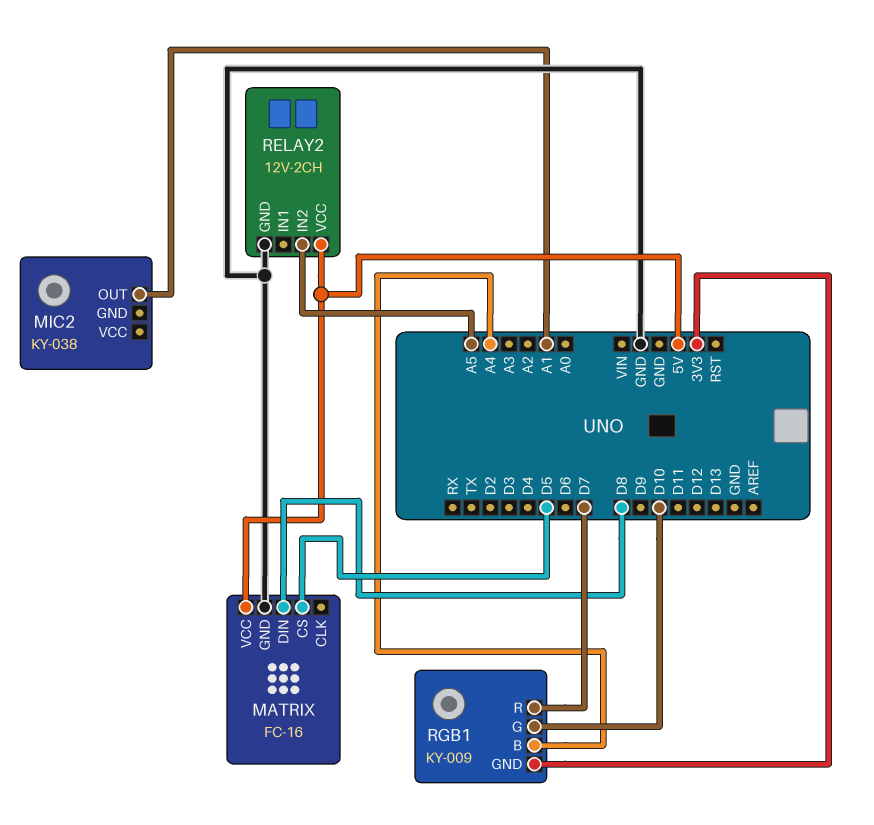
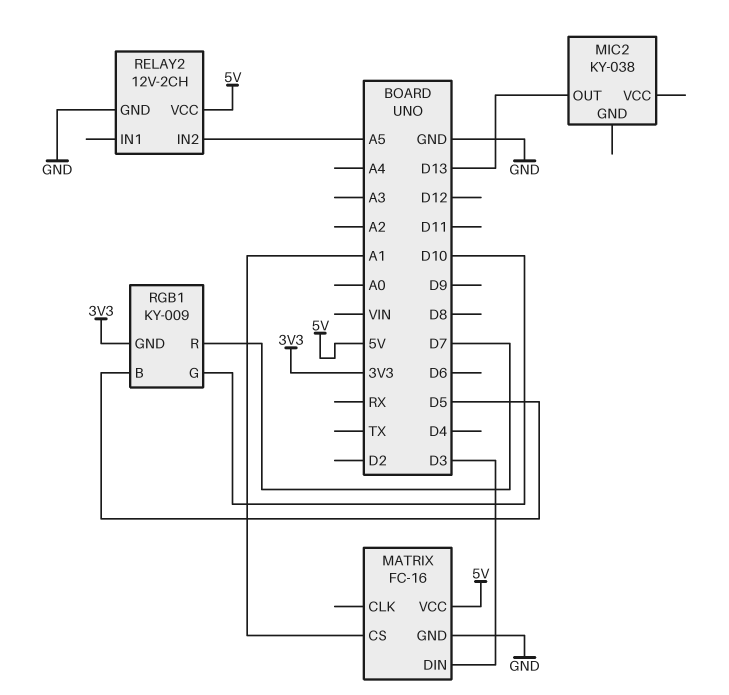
MATRIX pin CS: D5 -> A1
MATRIX pin DIN: D8 -> D3
MIC2 pin OUT: A1 -> D13
RGB1 pin B: A4 -> D5

